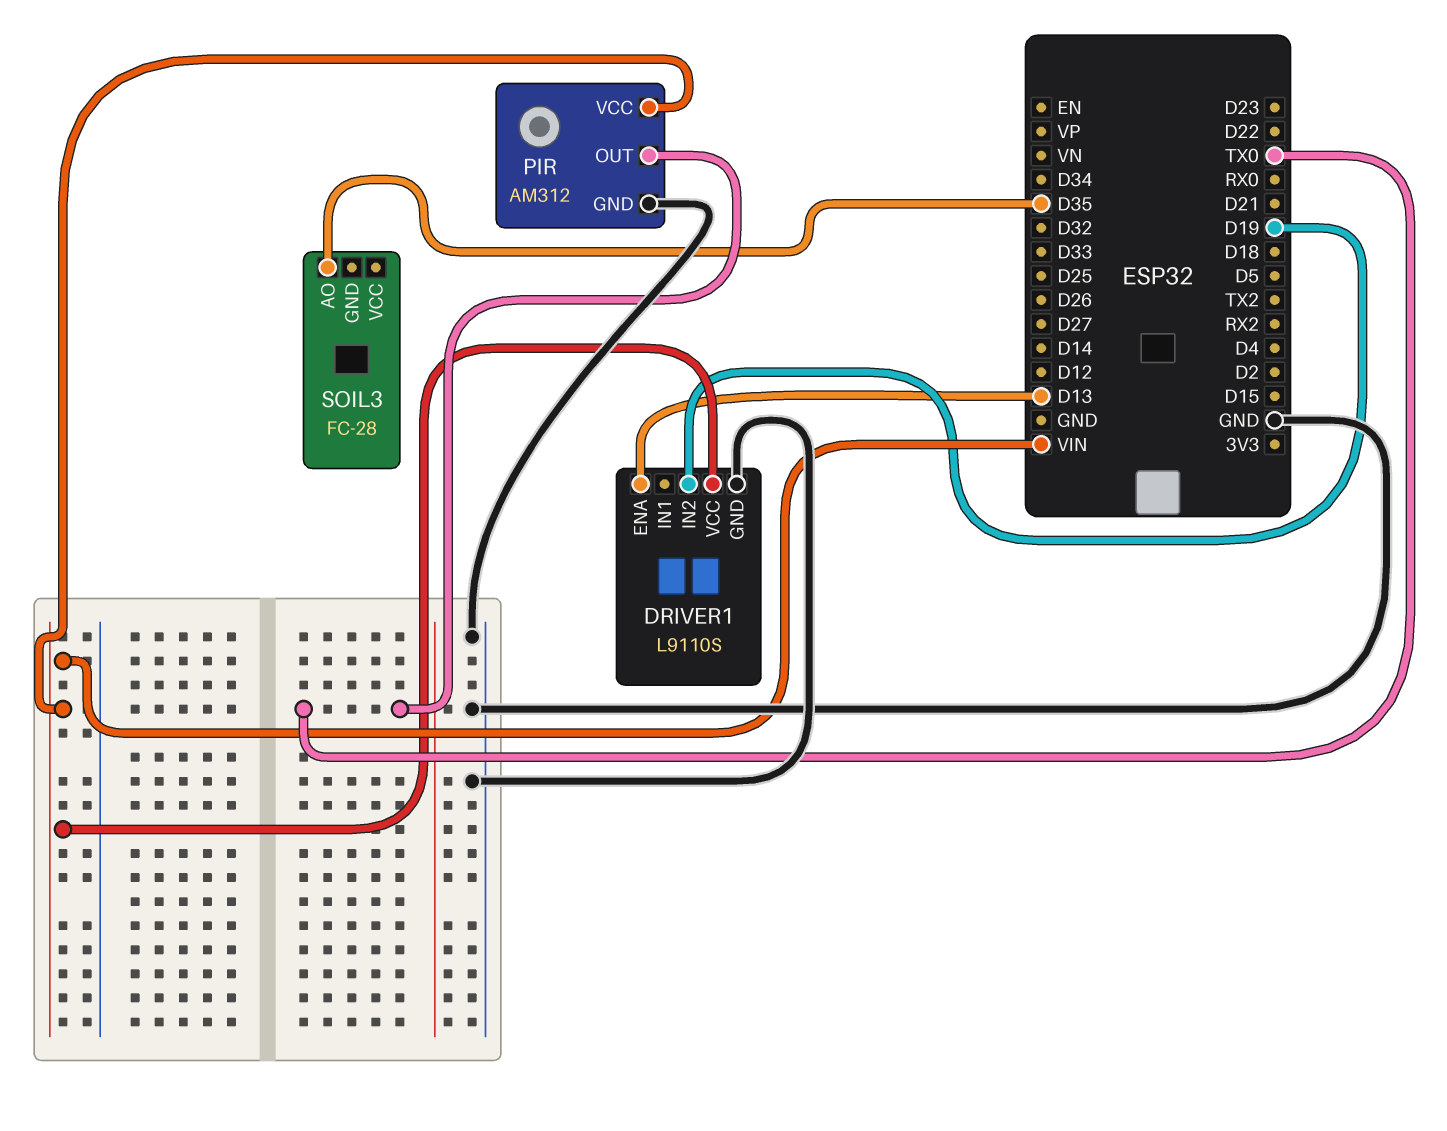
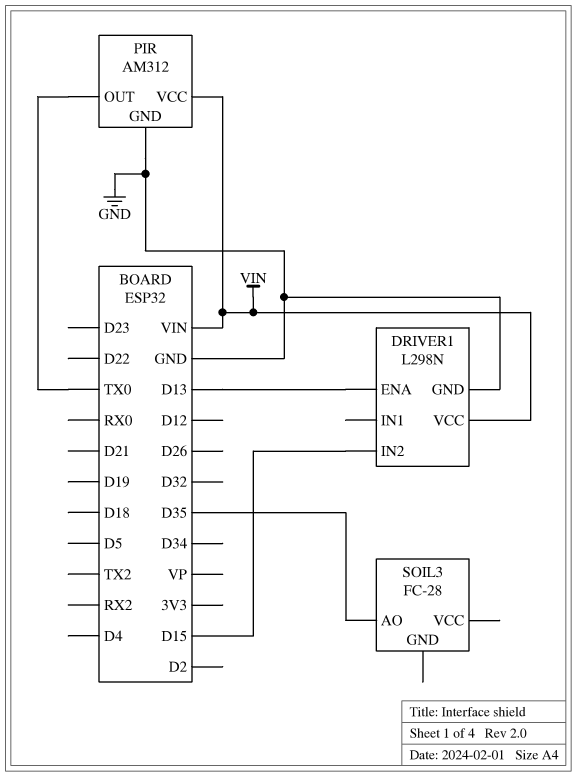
DRIVER1: L9110S -> L298N
DRIVER1 pin IN2: D19 -> D15

